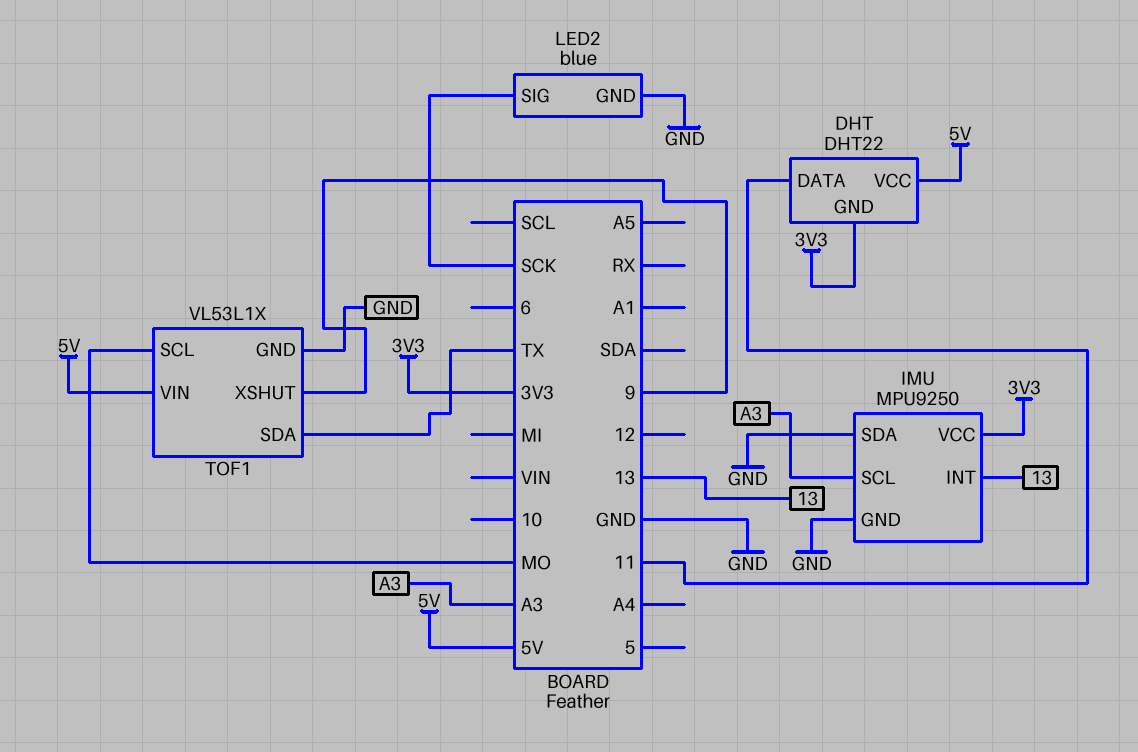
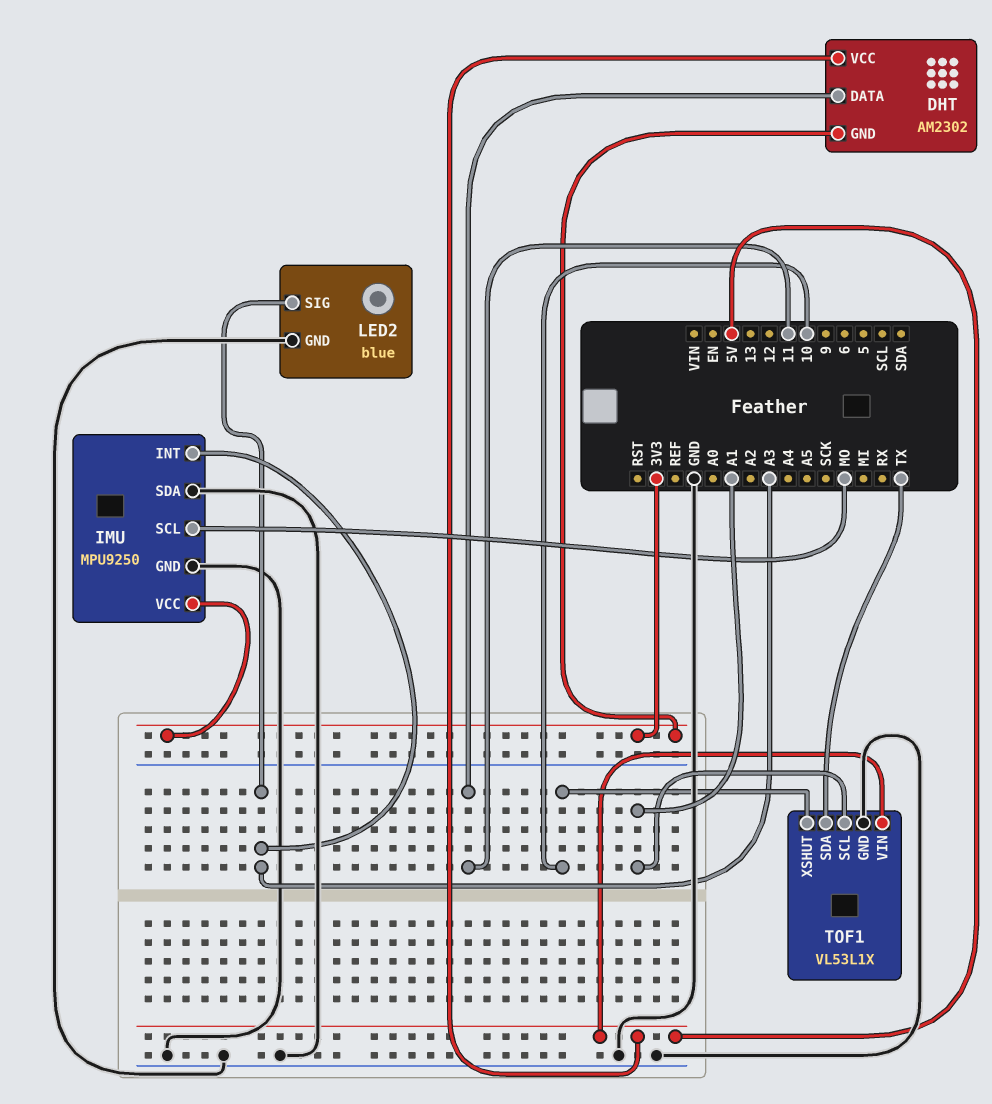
DHT: DHT22 -> AM2302
IMU pin INT: 13 -> A3
IMU pin SCL: A3 -> MO
LED2 pin SIG: SCK -> A3
TOF1 pin SCL: MO -> A1
TOF1 pin XSHUT: 9 -> 10

